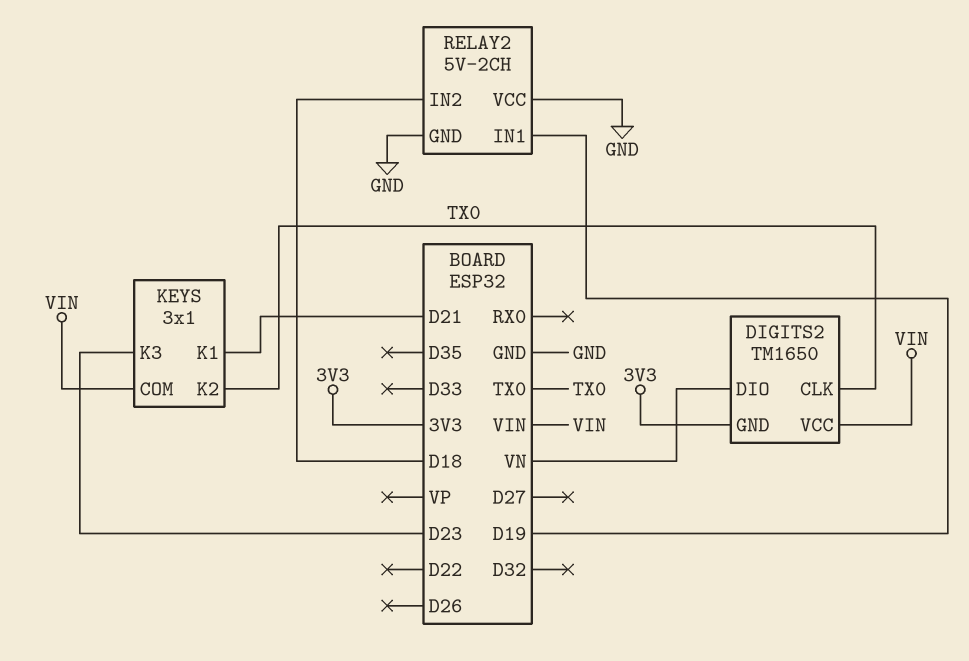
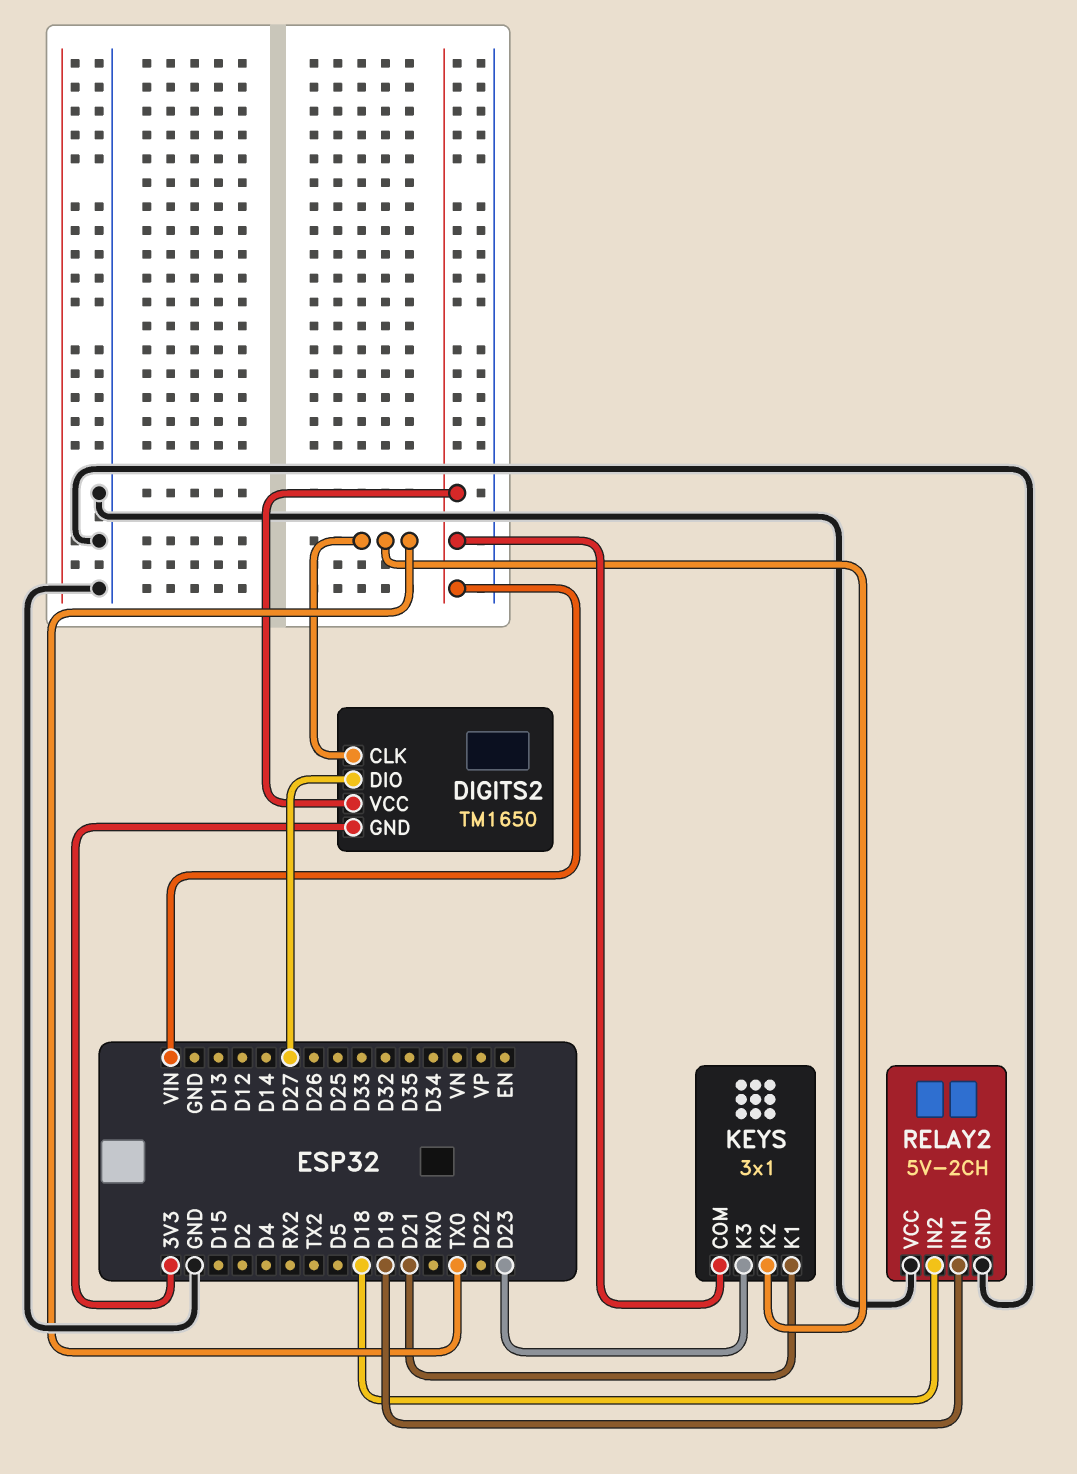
DIGITS2 pin DIO: VN -> D27

